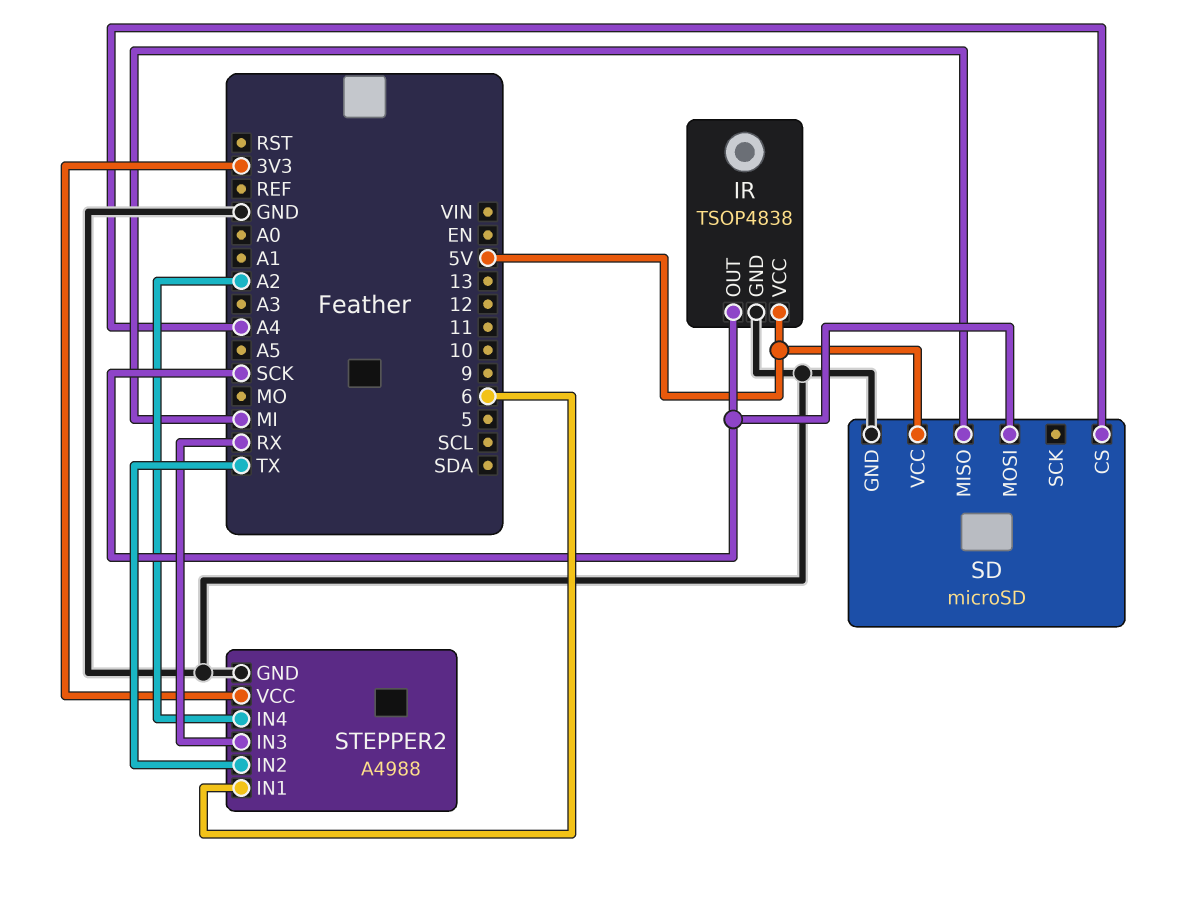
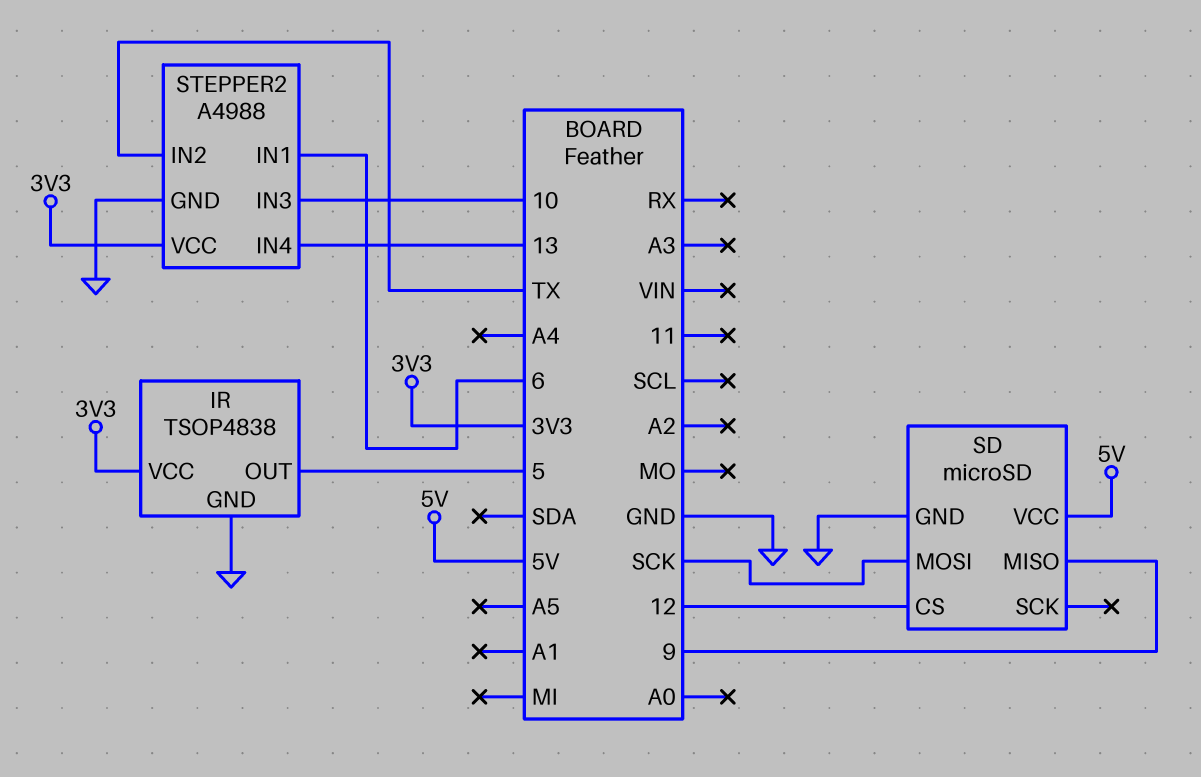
IR pin OUT: SCK -> 5
IR pin VCC: 5V -> 3V3
SD pin CS: A4 -> 12
SD pin MISO: MI -> 9
STEPPER2 pin IN3: RX -> 10
STEPPER2 pin IN4: A2 -> 13

